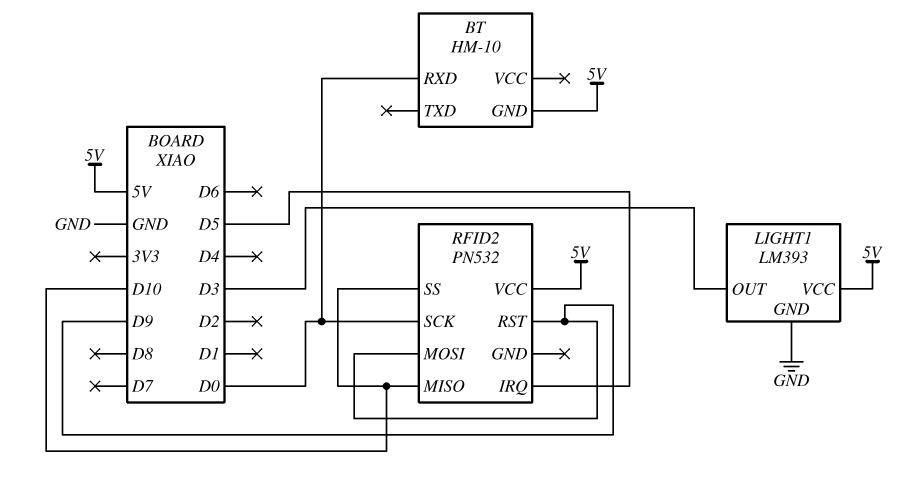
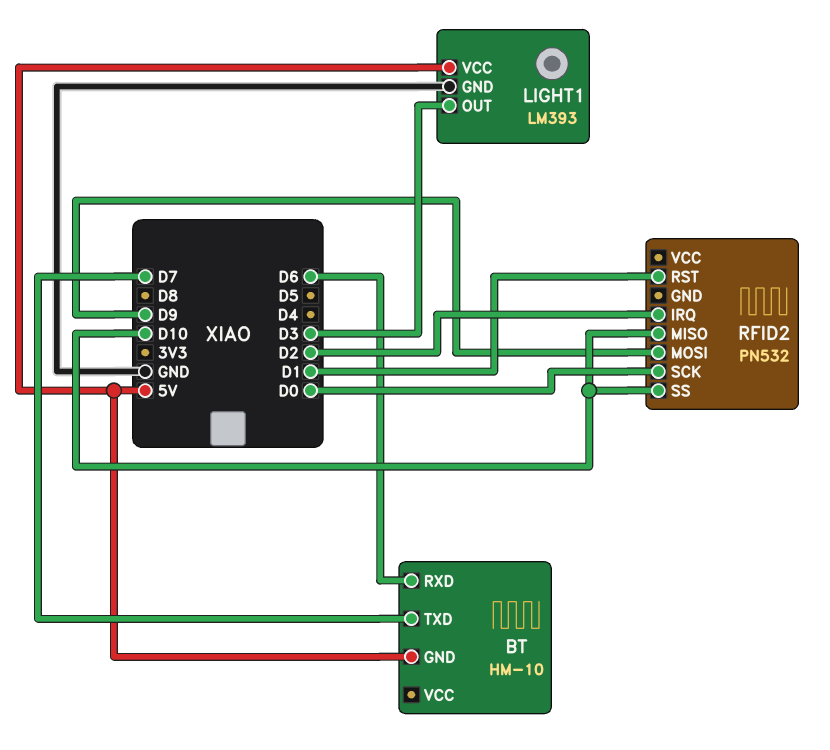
BT pin RXD: D0 -> D6
BT pin TXD: none -> D7
RFID2 pin IRQ: D5 -> D2
RFID2 pin RST: D9 -> D1
RFID2 pin VCC: 5V -> none

